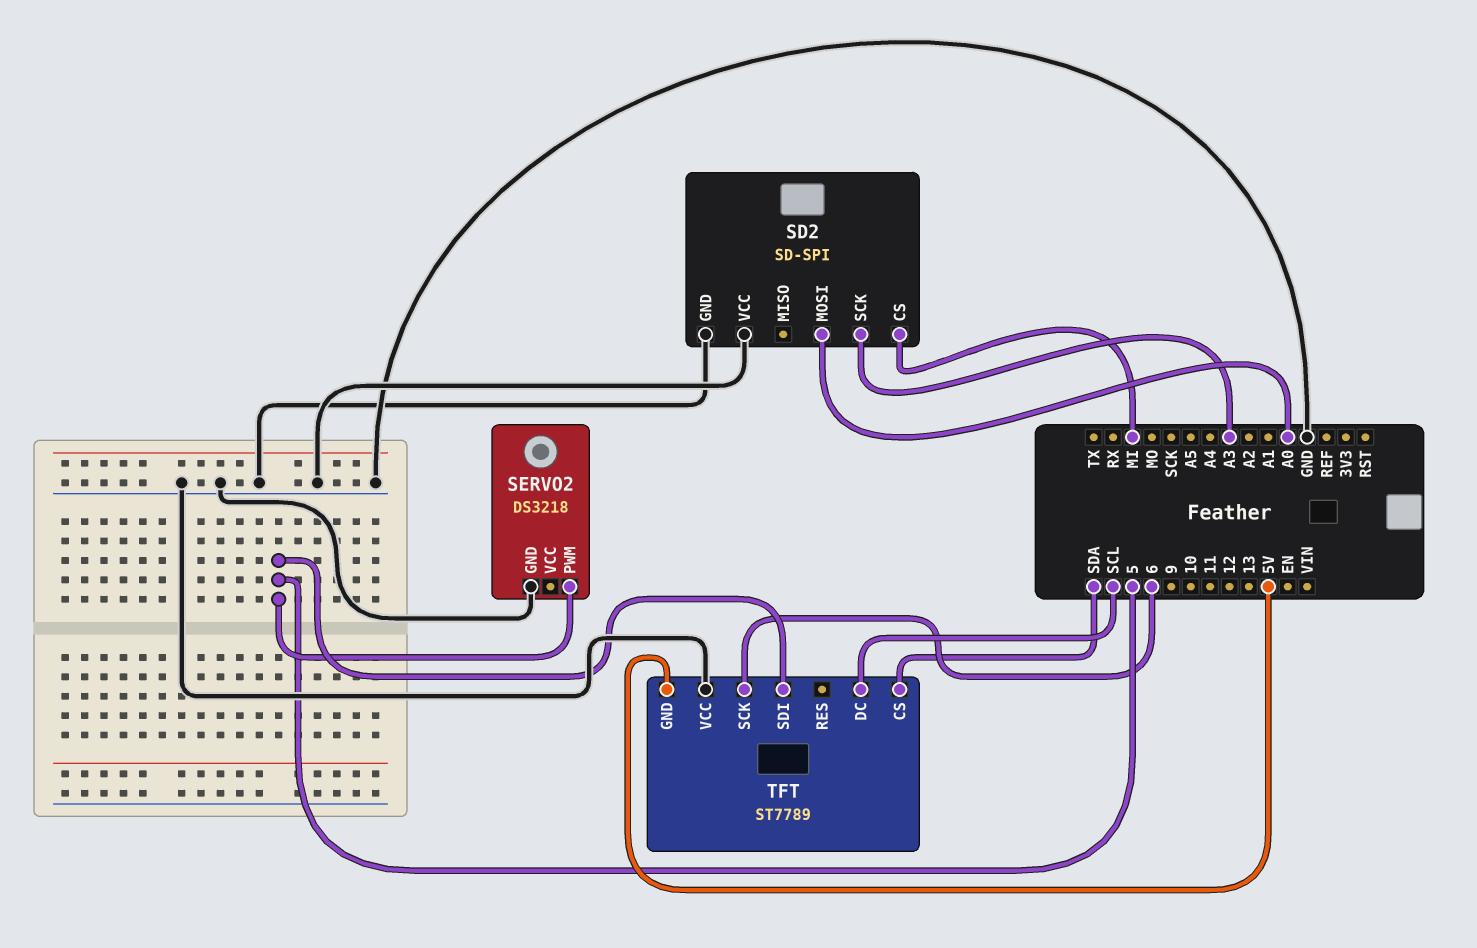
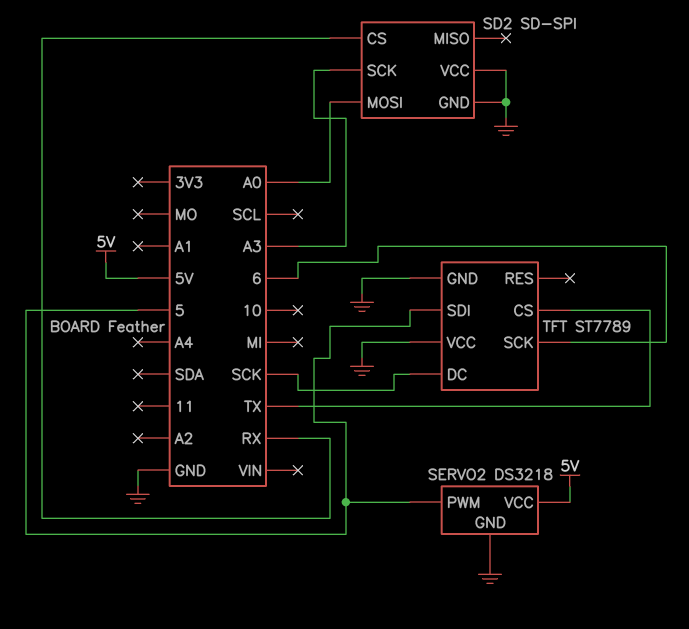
SD2 pin CS: MI -> RX
SERVO2 pin VCC: none -> 5V
TFT pin CS: SDA -> TX
TFT pin DC: SCL -> SCK
TFT pin GND: 5V -> GND

